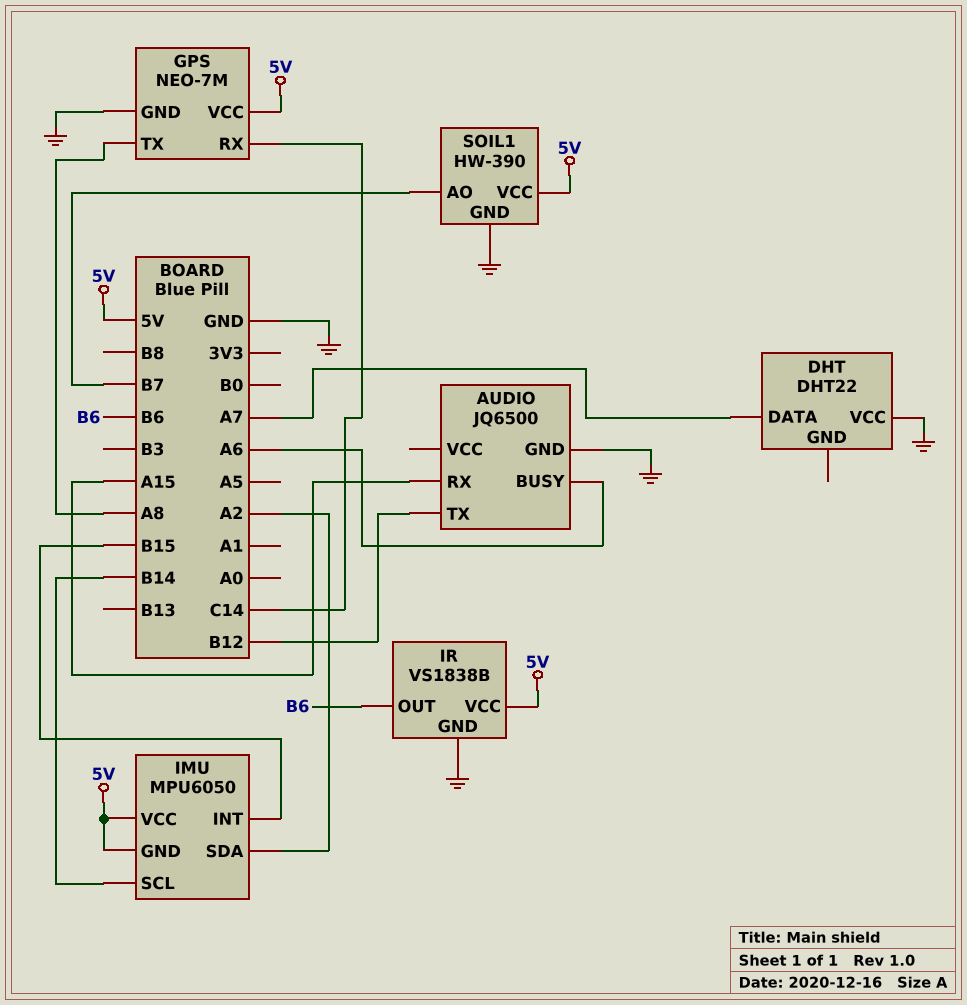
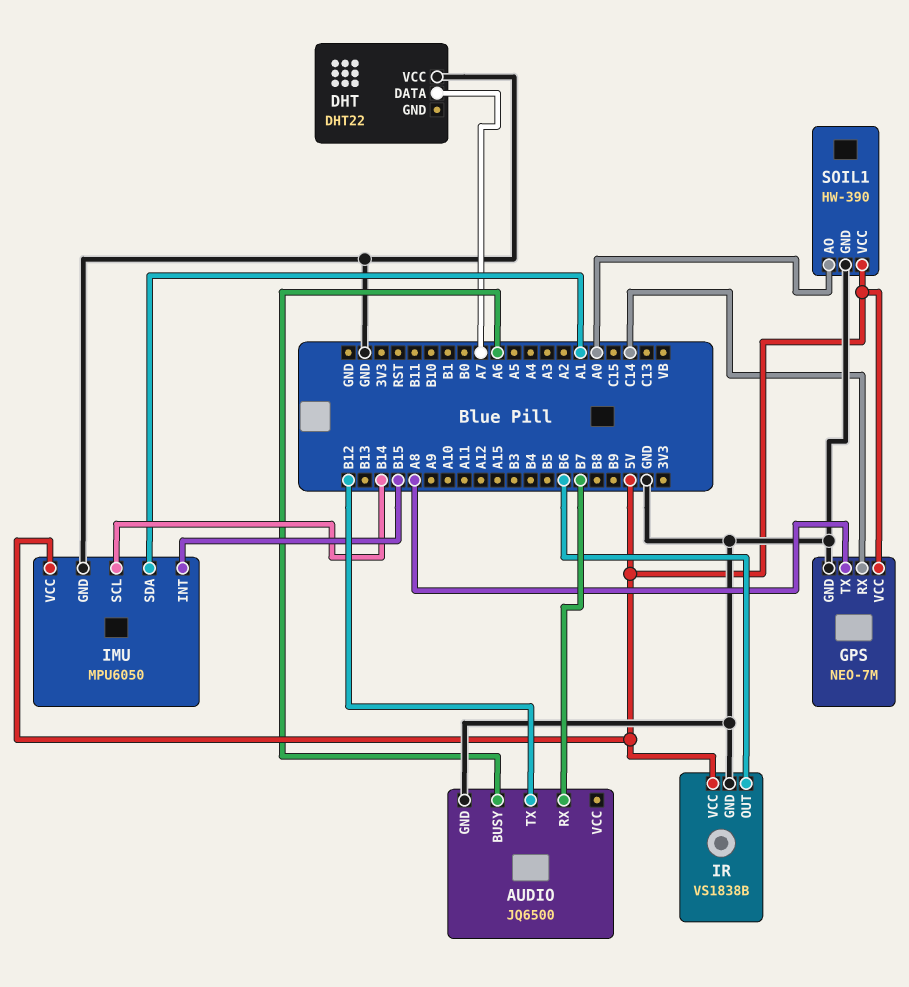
AUDIO pin RX: A15 -> B7
IMU pin GND: 5V -> GND
IMU pin SDA: A2 -> A1
SOIL1 pin AO: B7 -> A0

